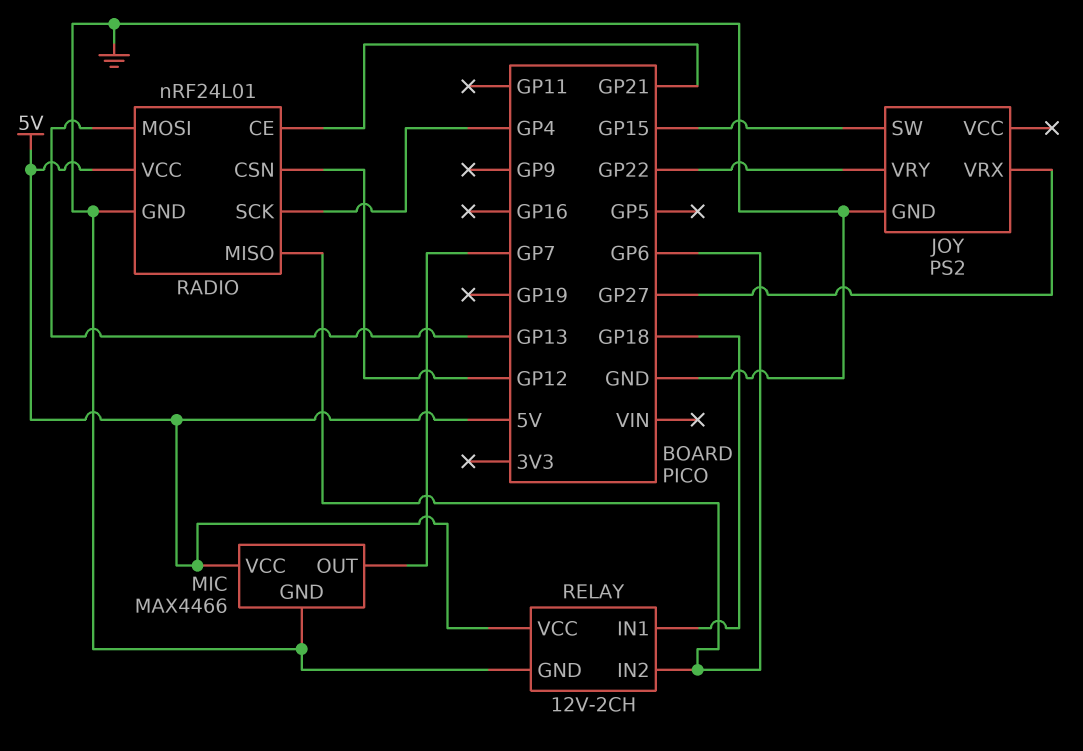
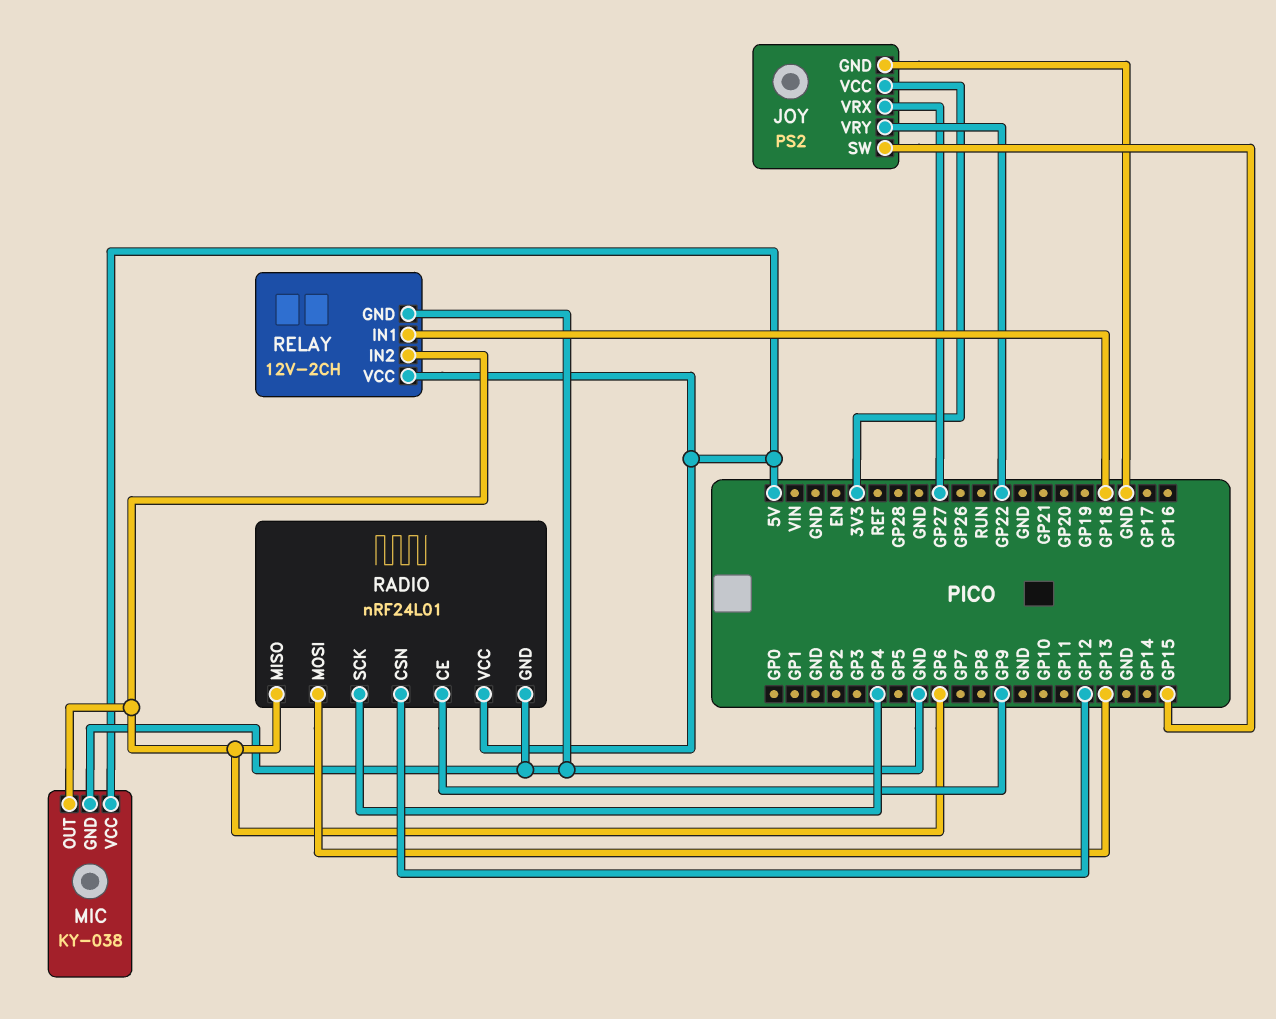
JOY pin VCC: none -> 3V3
MIC: MAX4466 -> KY-038
MIC pin OUT: GP7 -> GP6
RADIO pin CE: GP21 -> GP9

